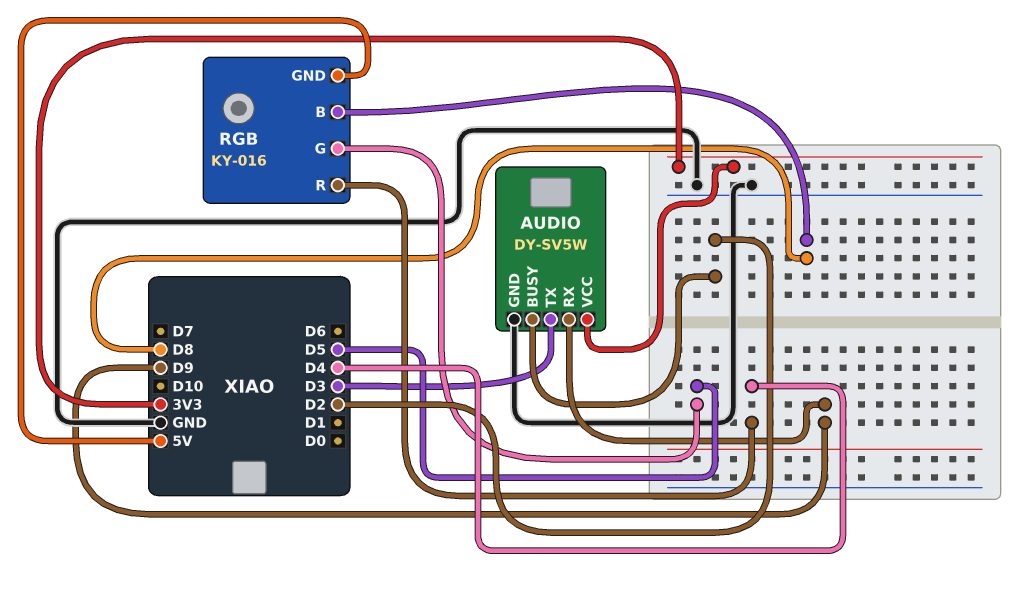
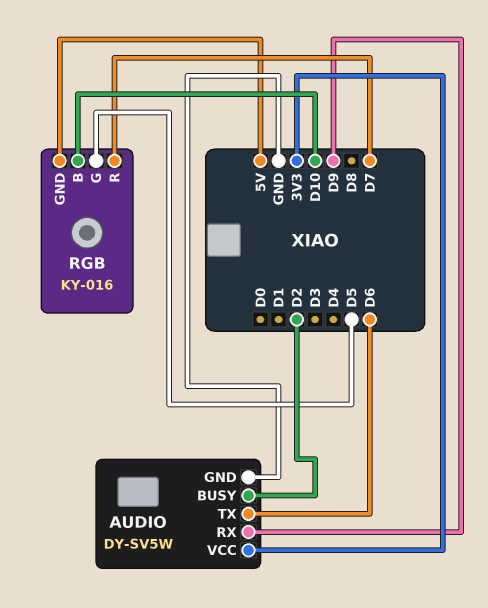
AUDIO pin TX: D3 -> D6
RGB pin B: D8 -> D10
RGB pin R: D4 -> D7

